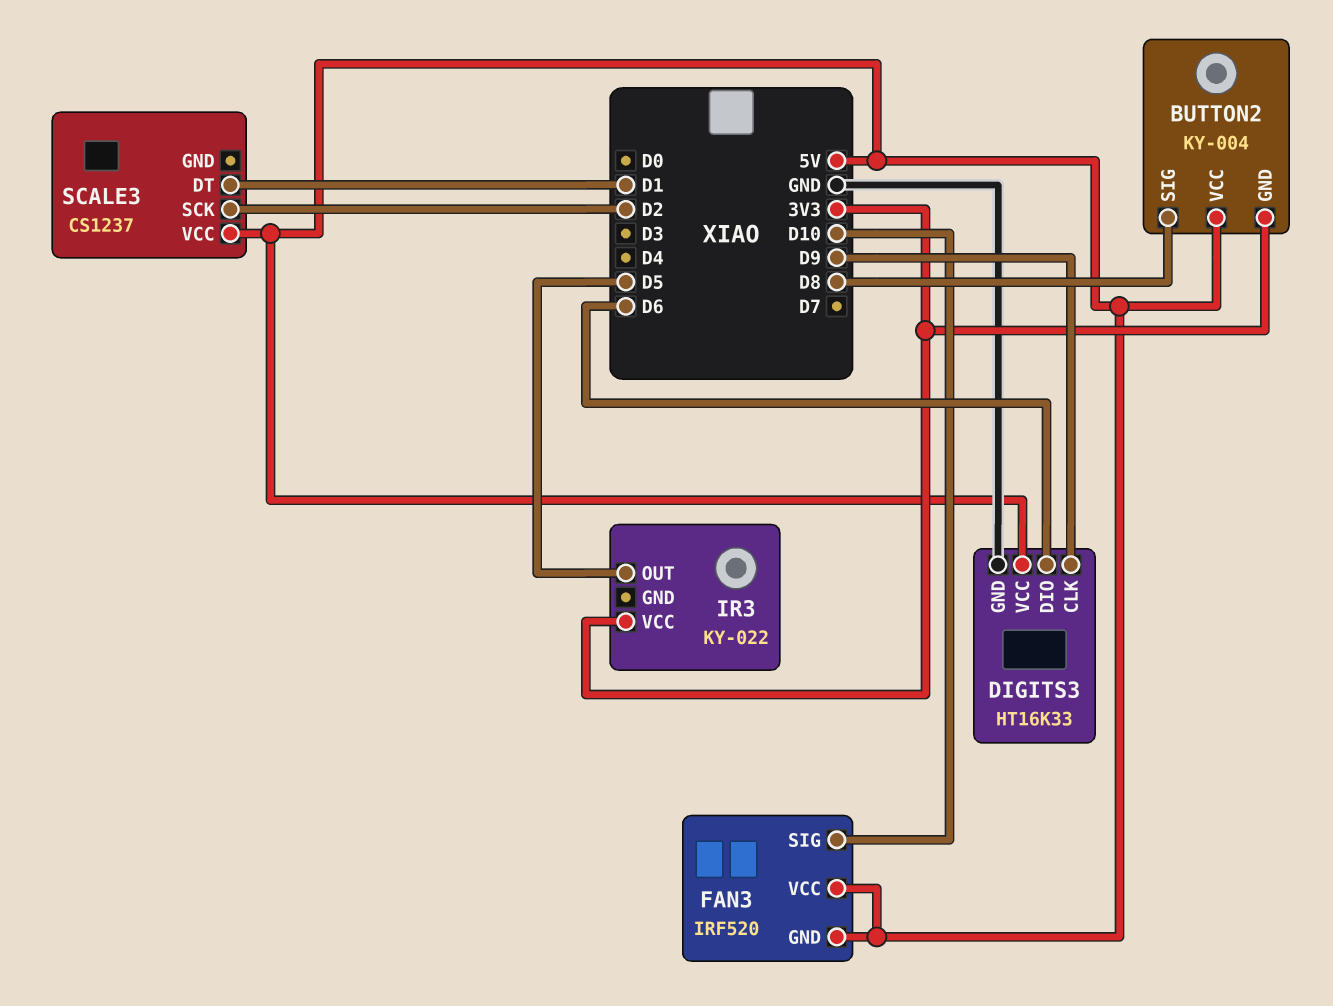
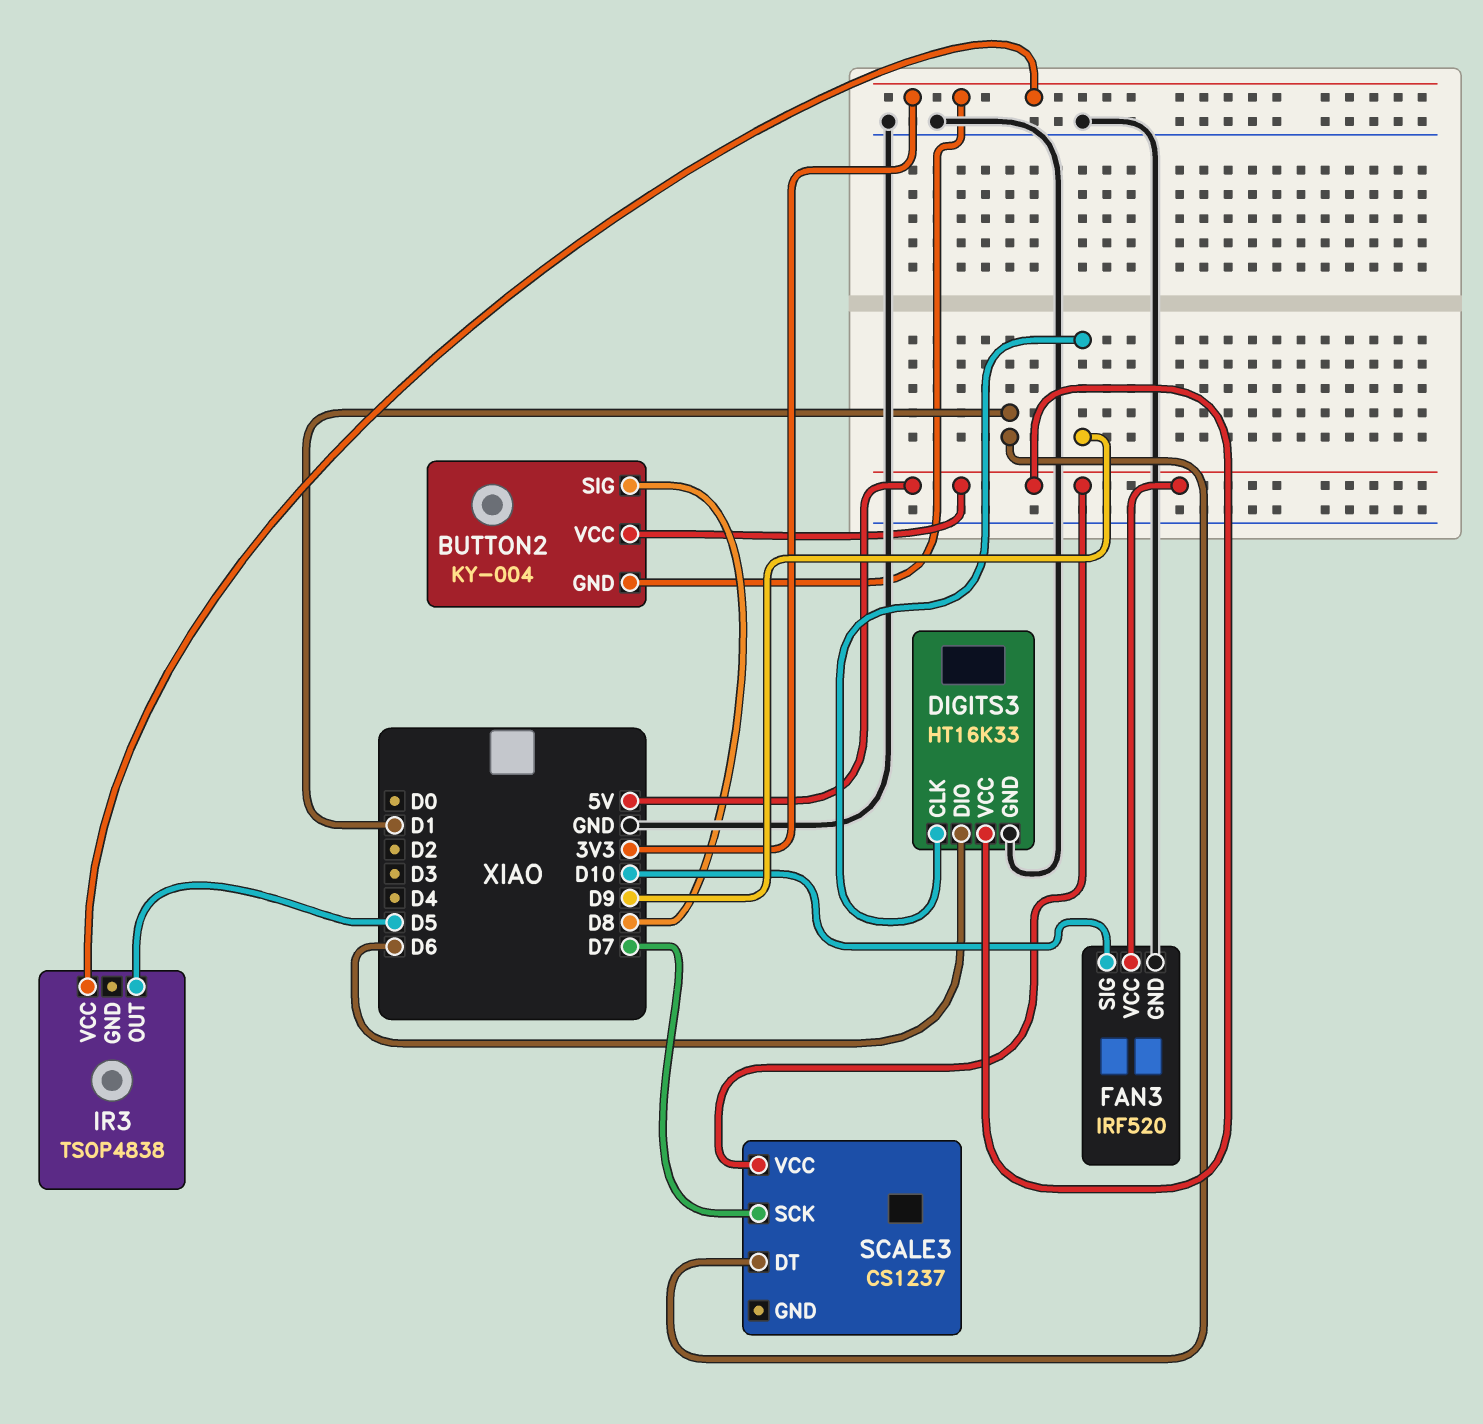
FAN3 pin GND: 5V -> GND
IR3: KY-022 -> TSOP4838
SCALE3 pin SCK: D2 -> D7

